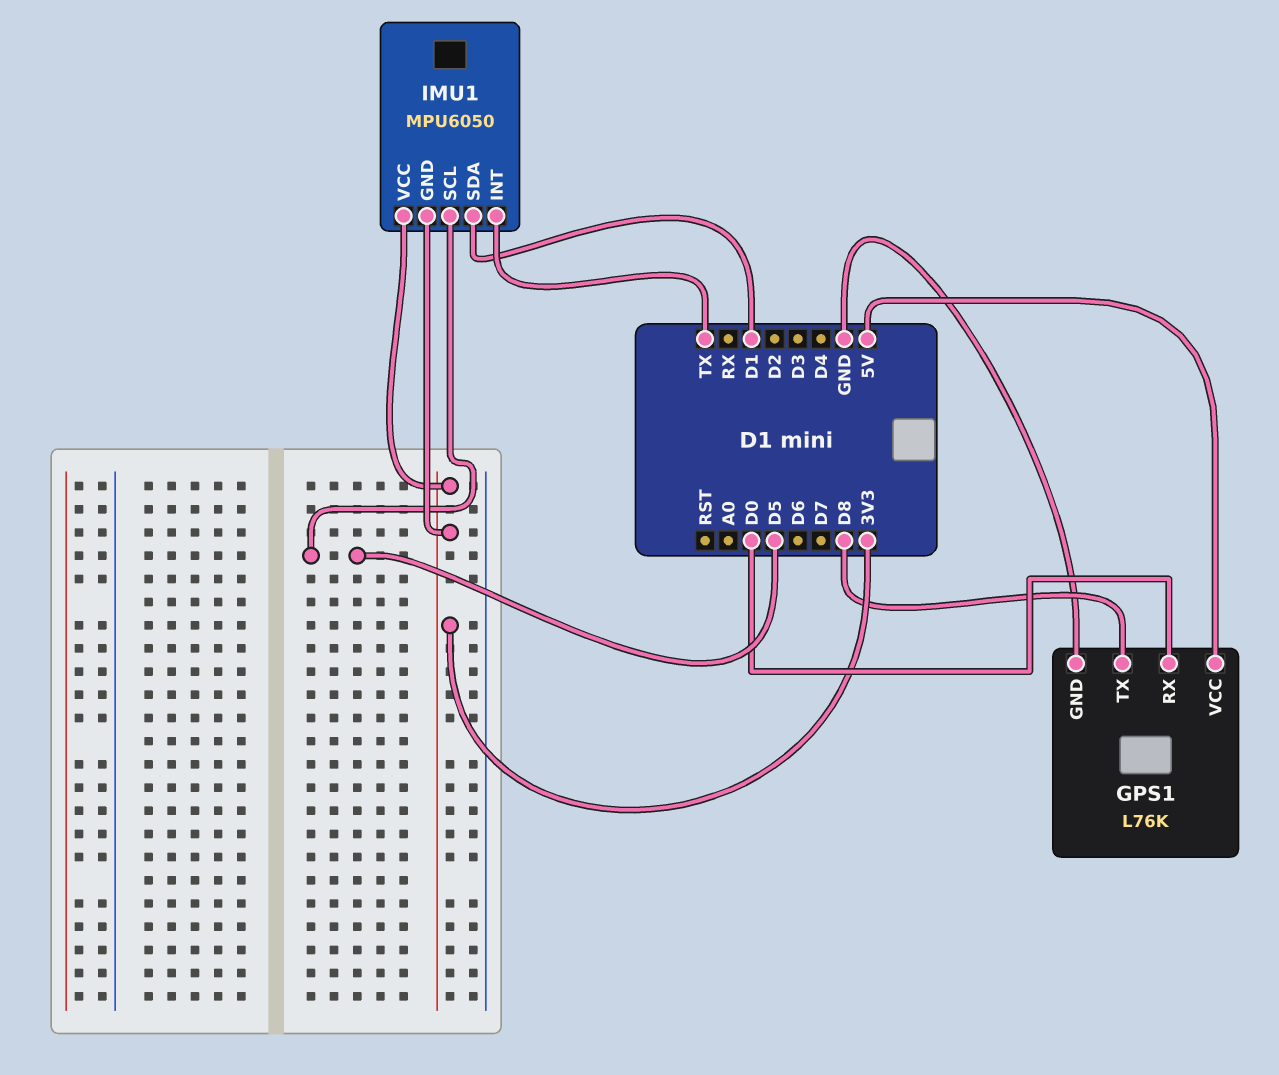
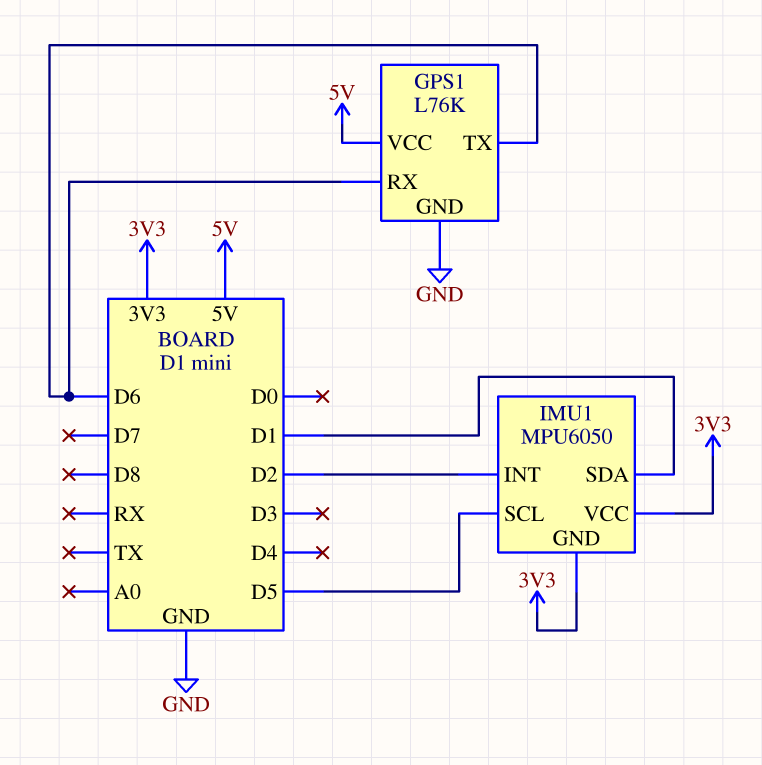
GPS1 pin RX: D0 -> D6
GPS1 pin TX: D8 -> D6
IMU1 pin INT: TX -> D2

